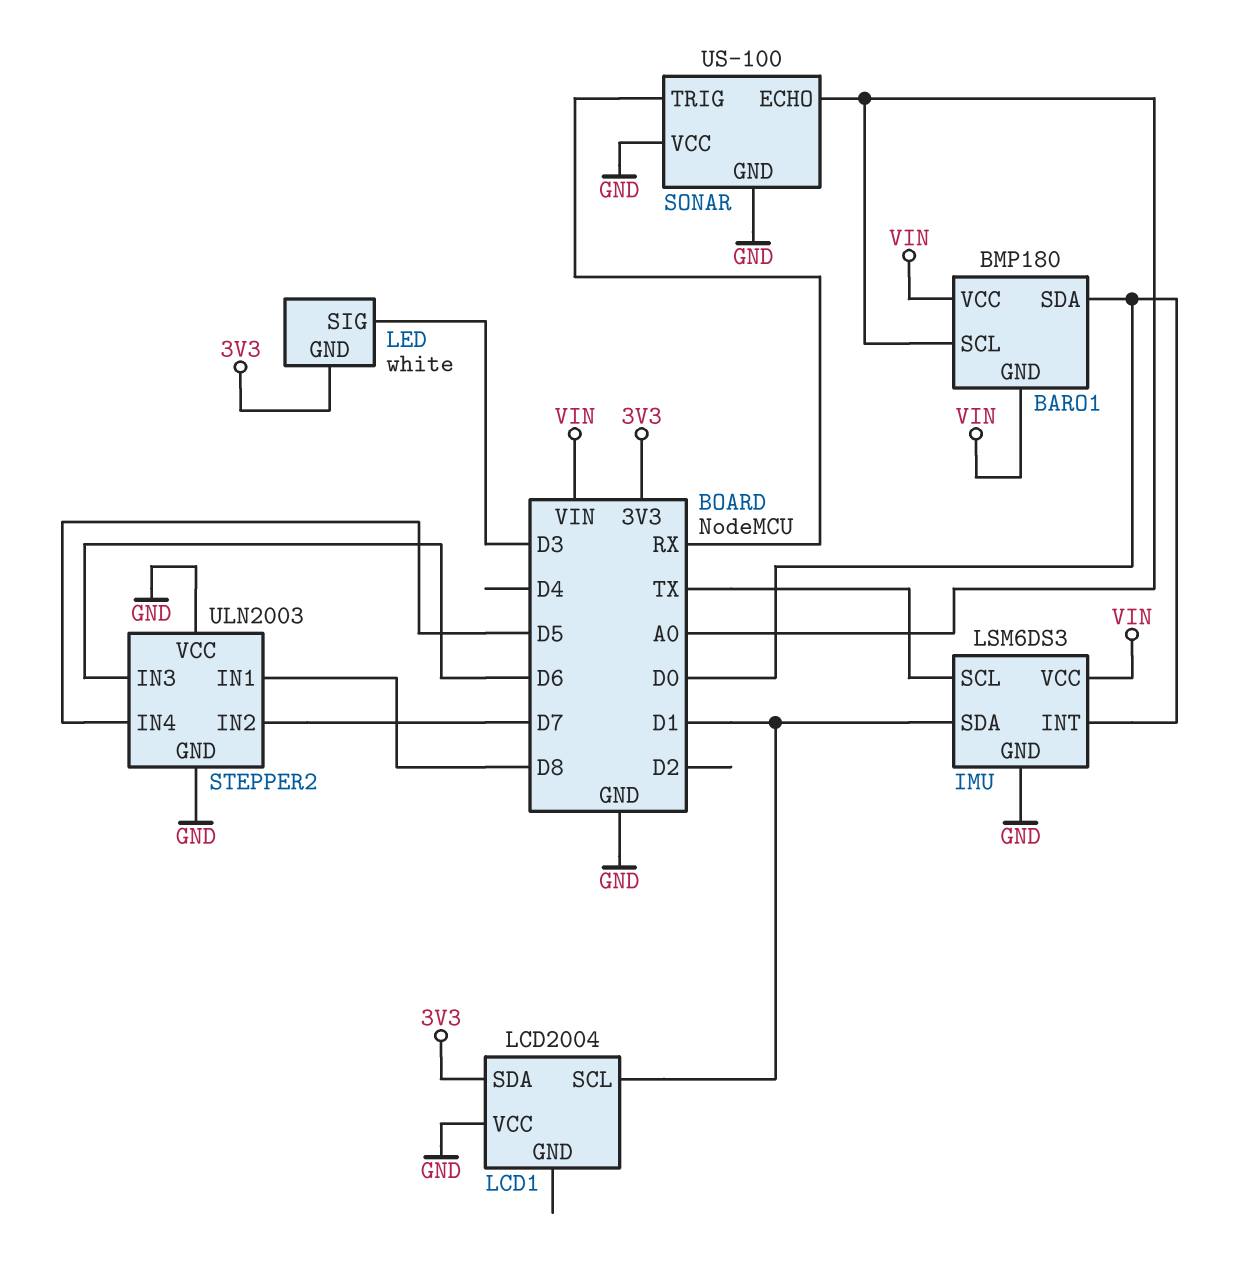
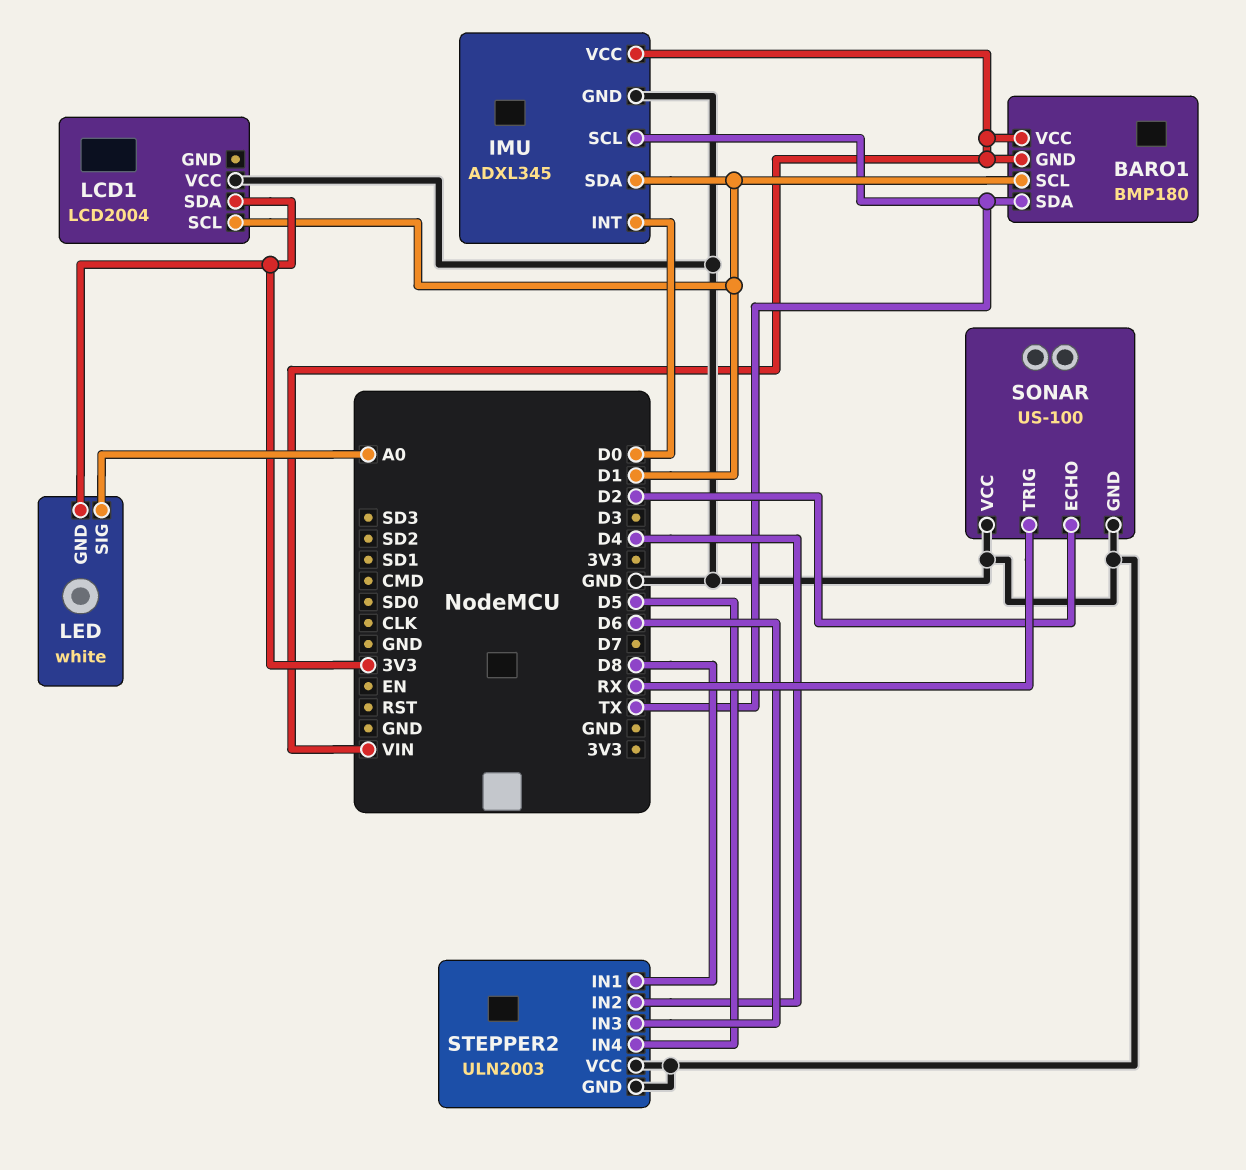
BARO1 pin SCL: A0 -> D1
BARO1 pin SDA: D0 -> TX
IMU: LSM6DS3 -> ADXL345
LED pin SIG: D3 -> A0
SONAR pin ECHO: A0 -> D2
STEPPER2 pin IN2: D7 -> D4

